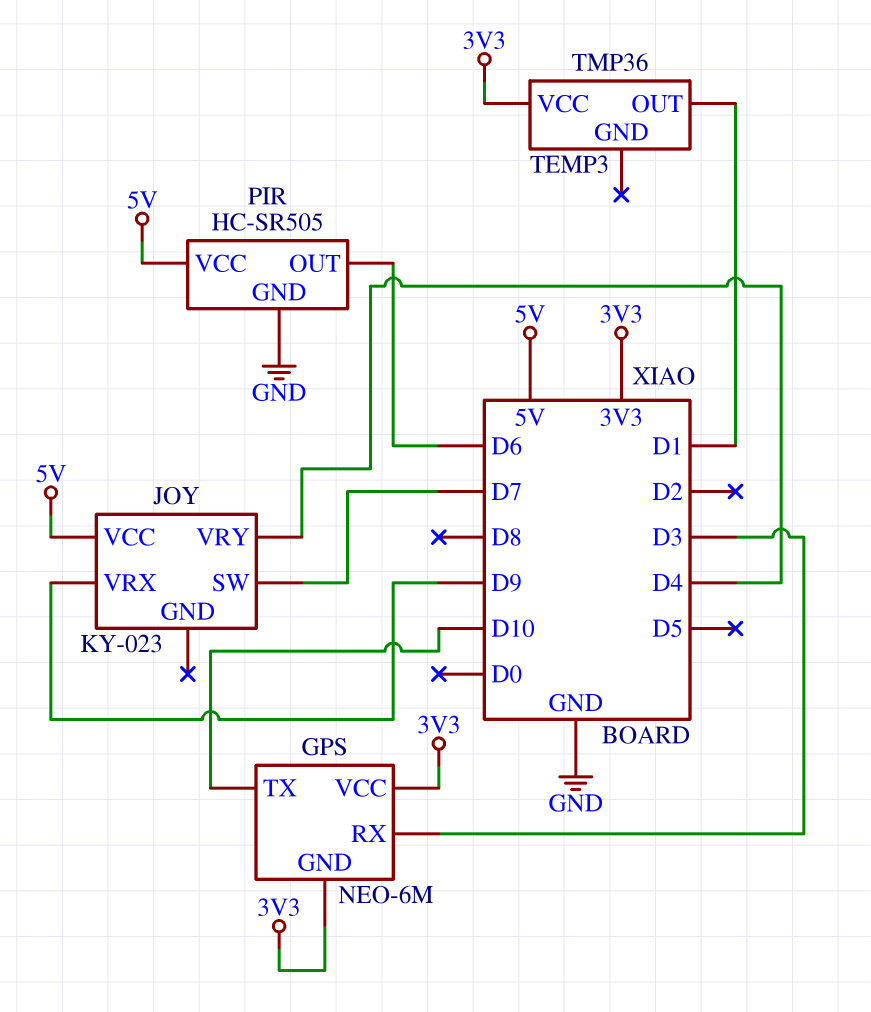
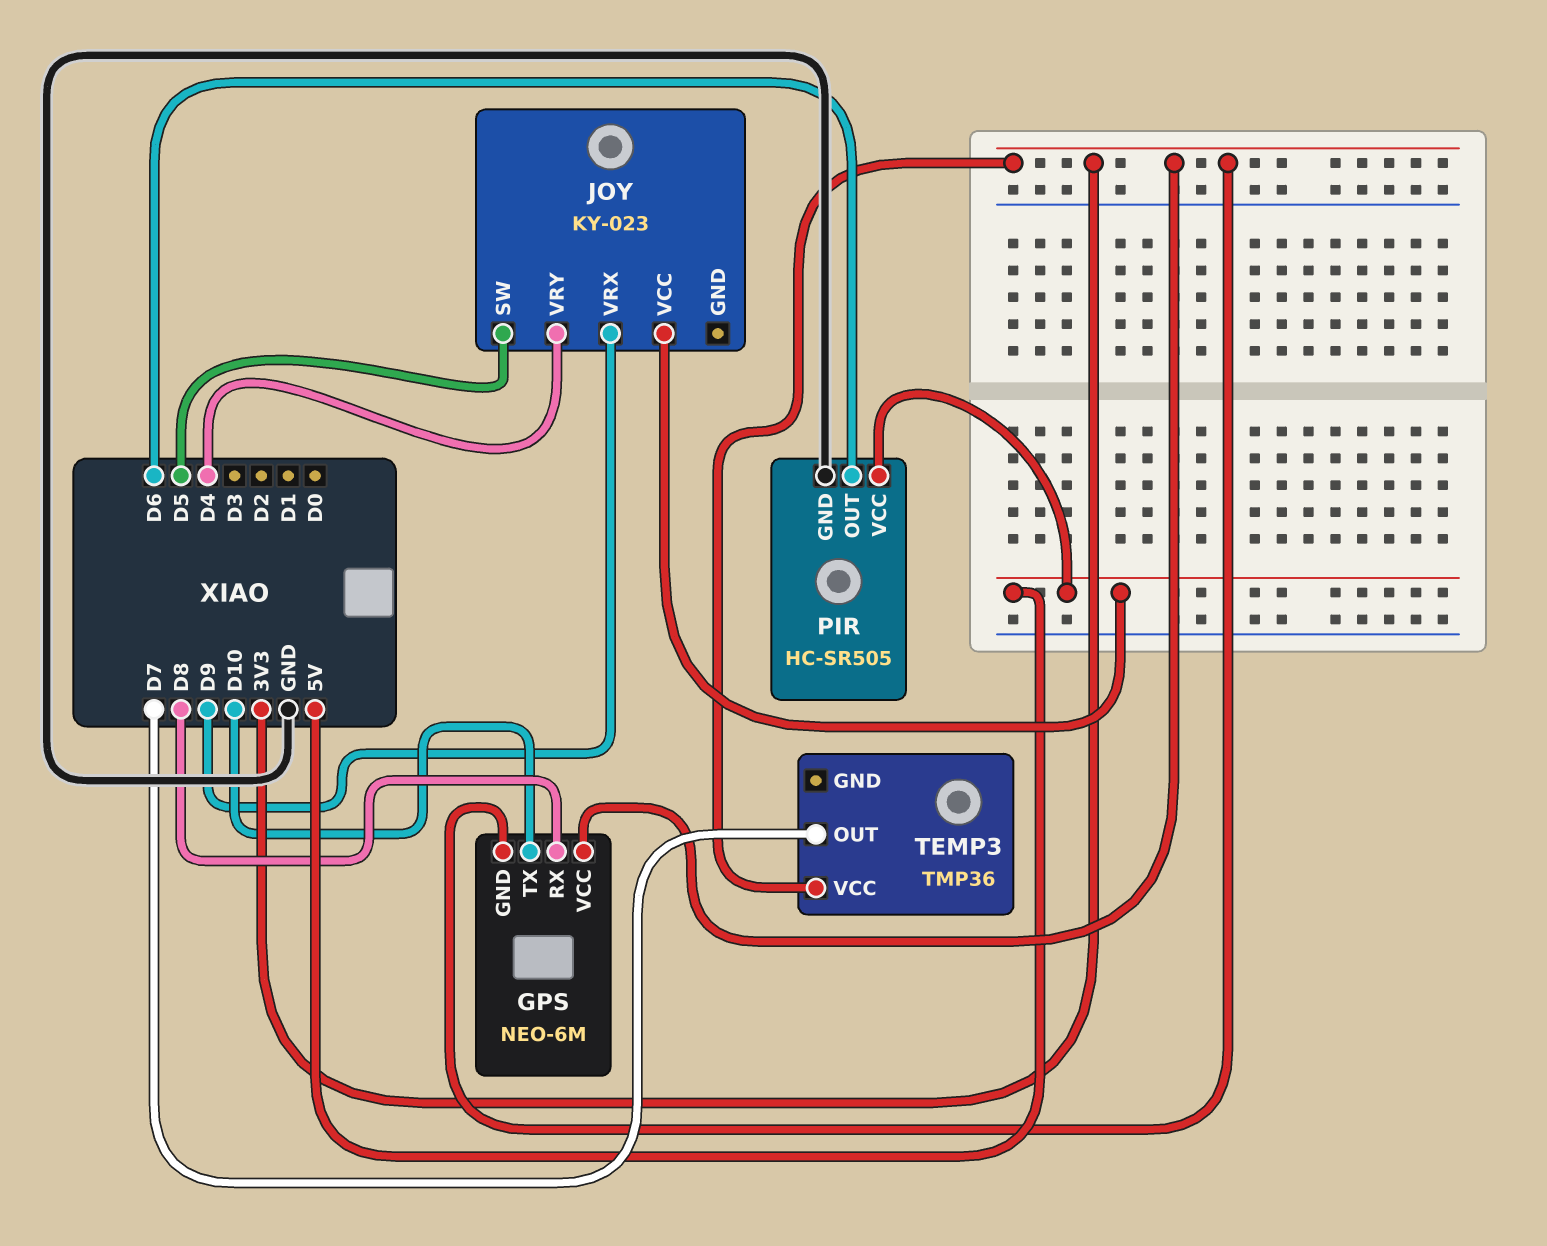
GPS pin RX: D3 -> D8
JOY pin SW: D7 -> D5
TEMP3 pin OUT: D1 -> D7

